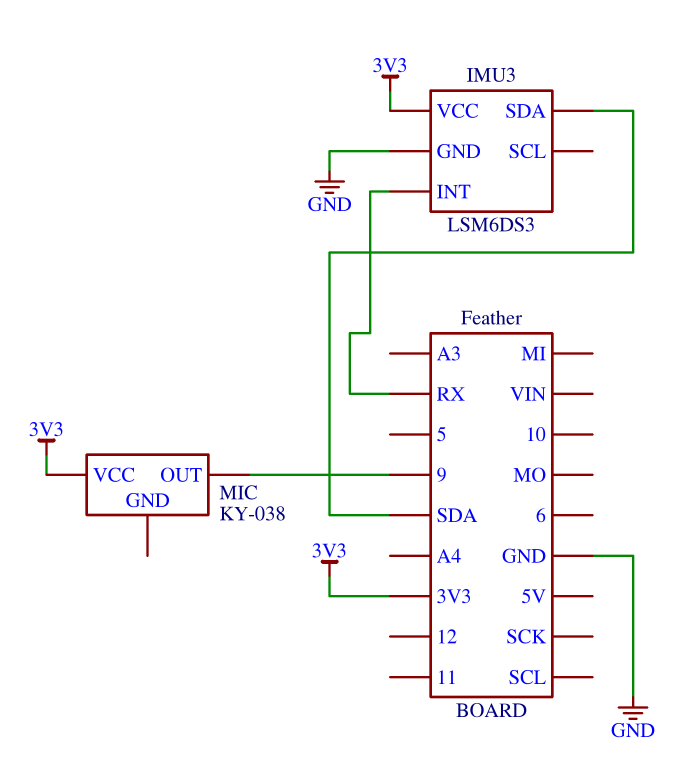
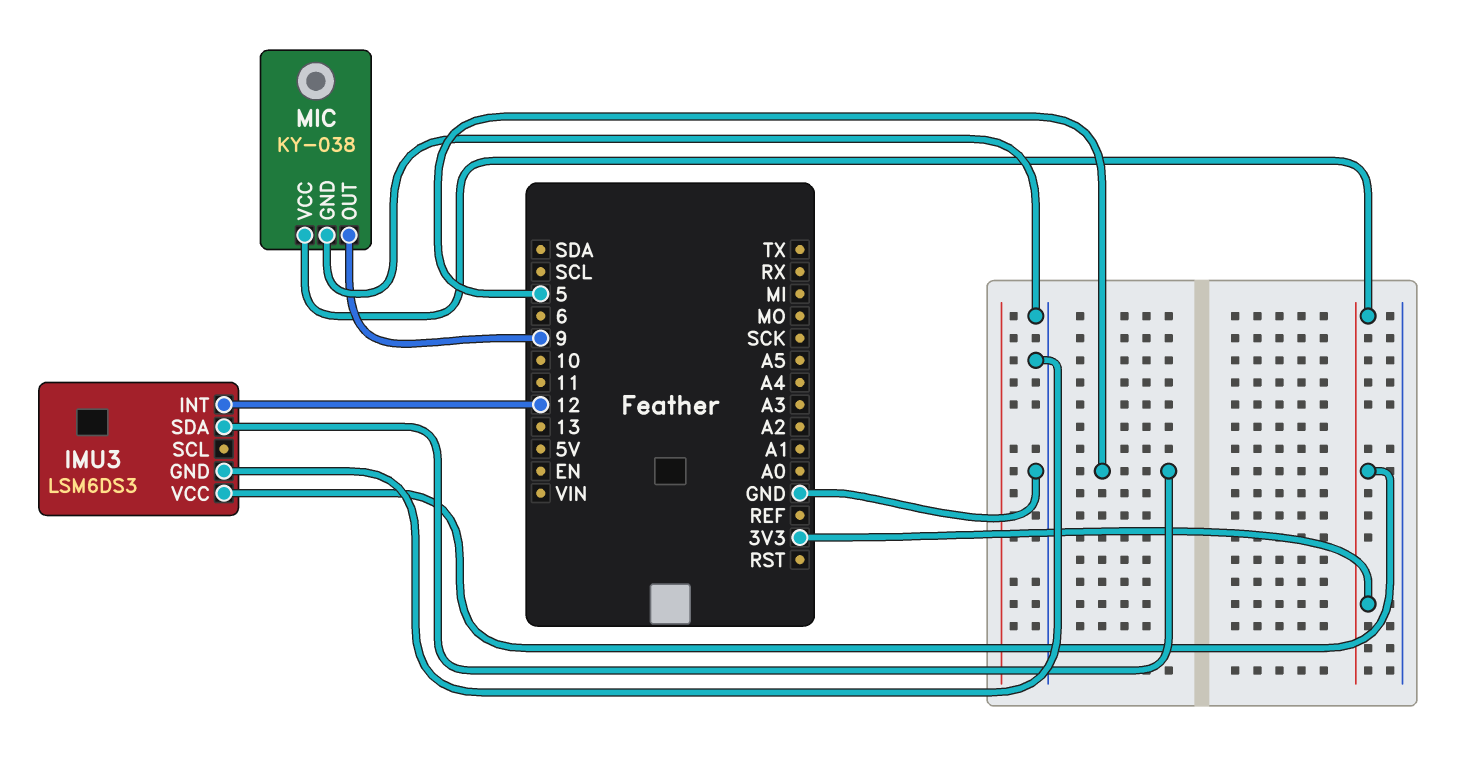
IMU3 pin INT: RX -> 12
IMU3 pin SDA: SDA -> 5
MIC pin GND: none -> GND

